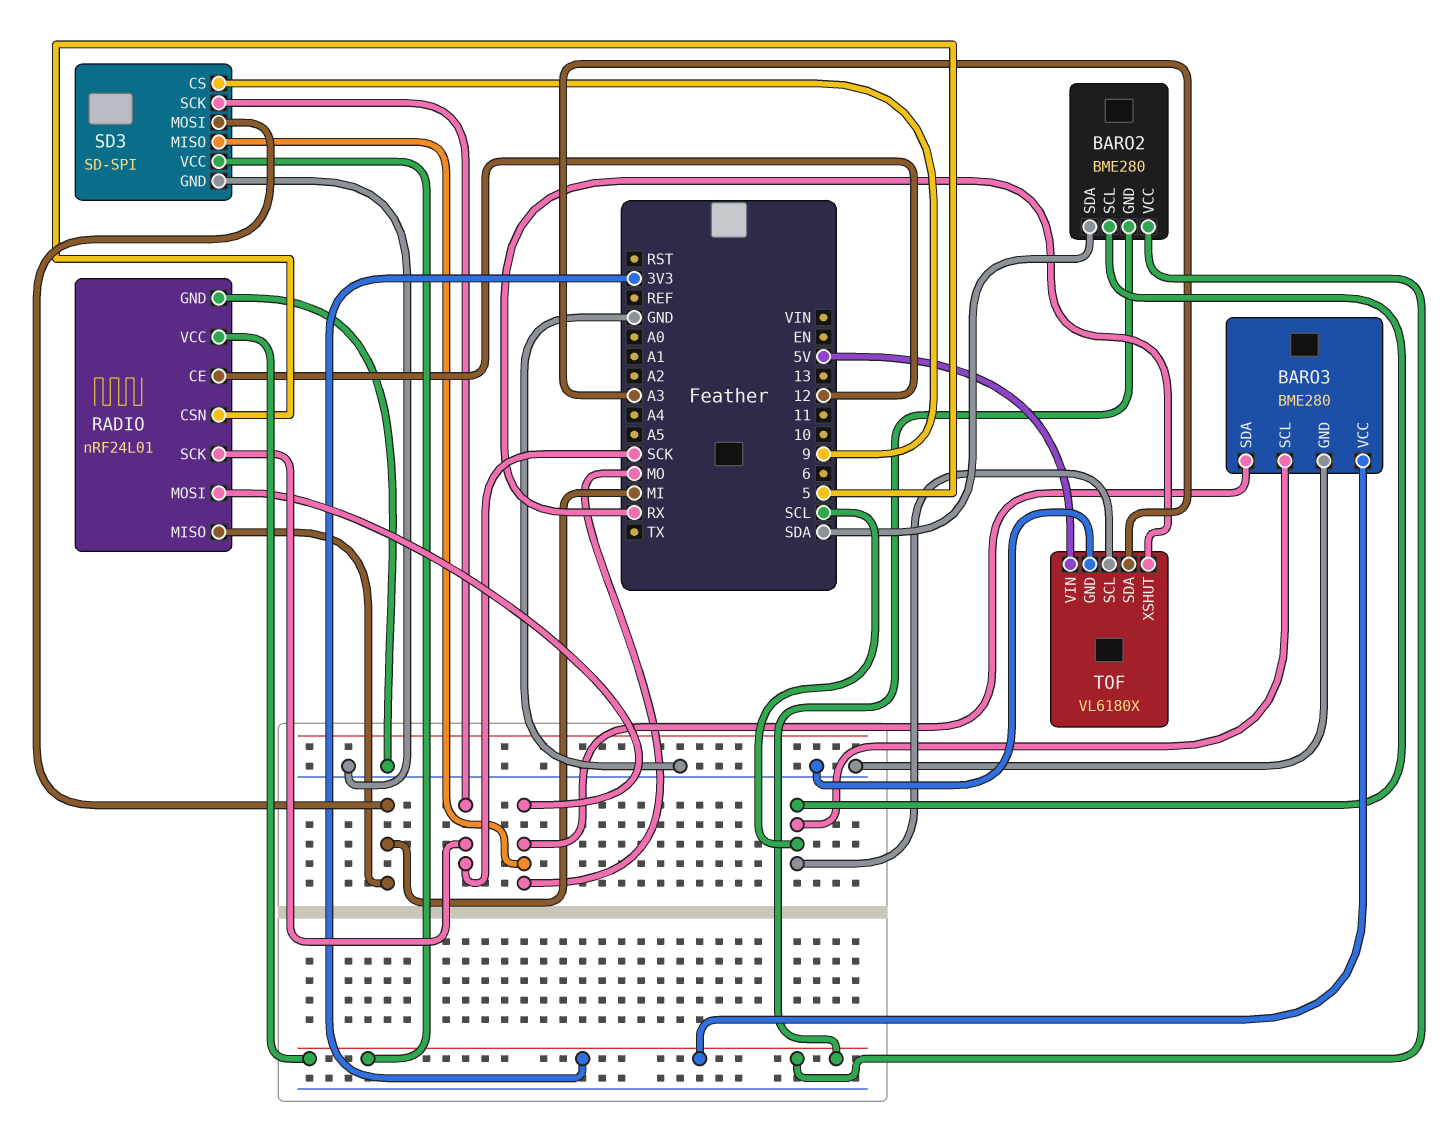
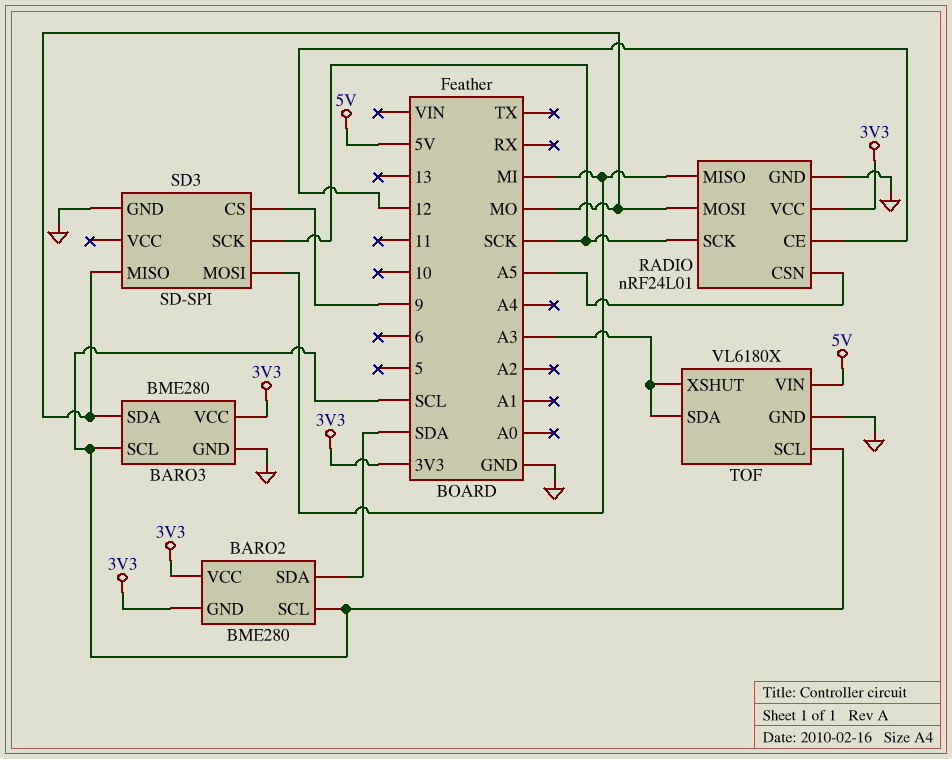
RADIO pin CSN: 5 -> A5
SD3 pin VCC: 3V3 -> none
TOF pin XSHUT: RX -> A3

